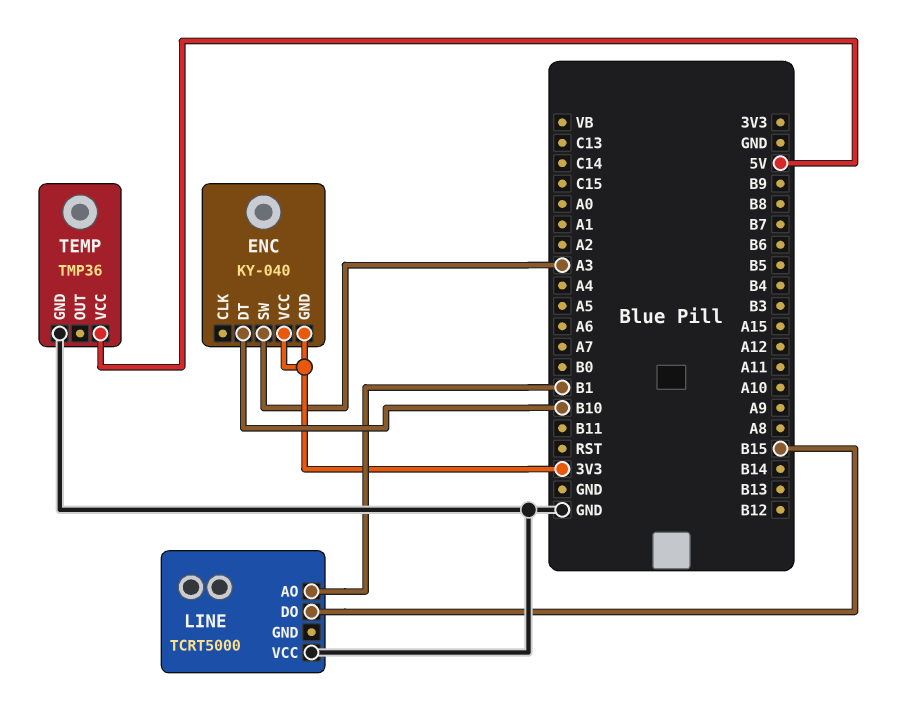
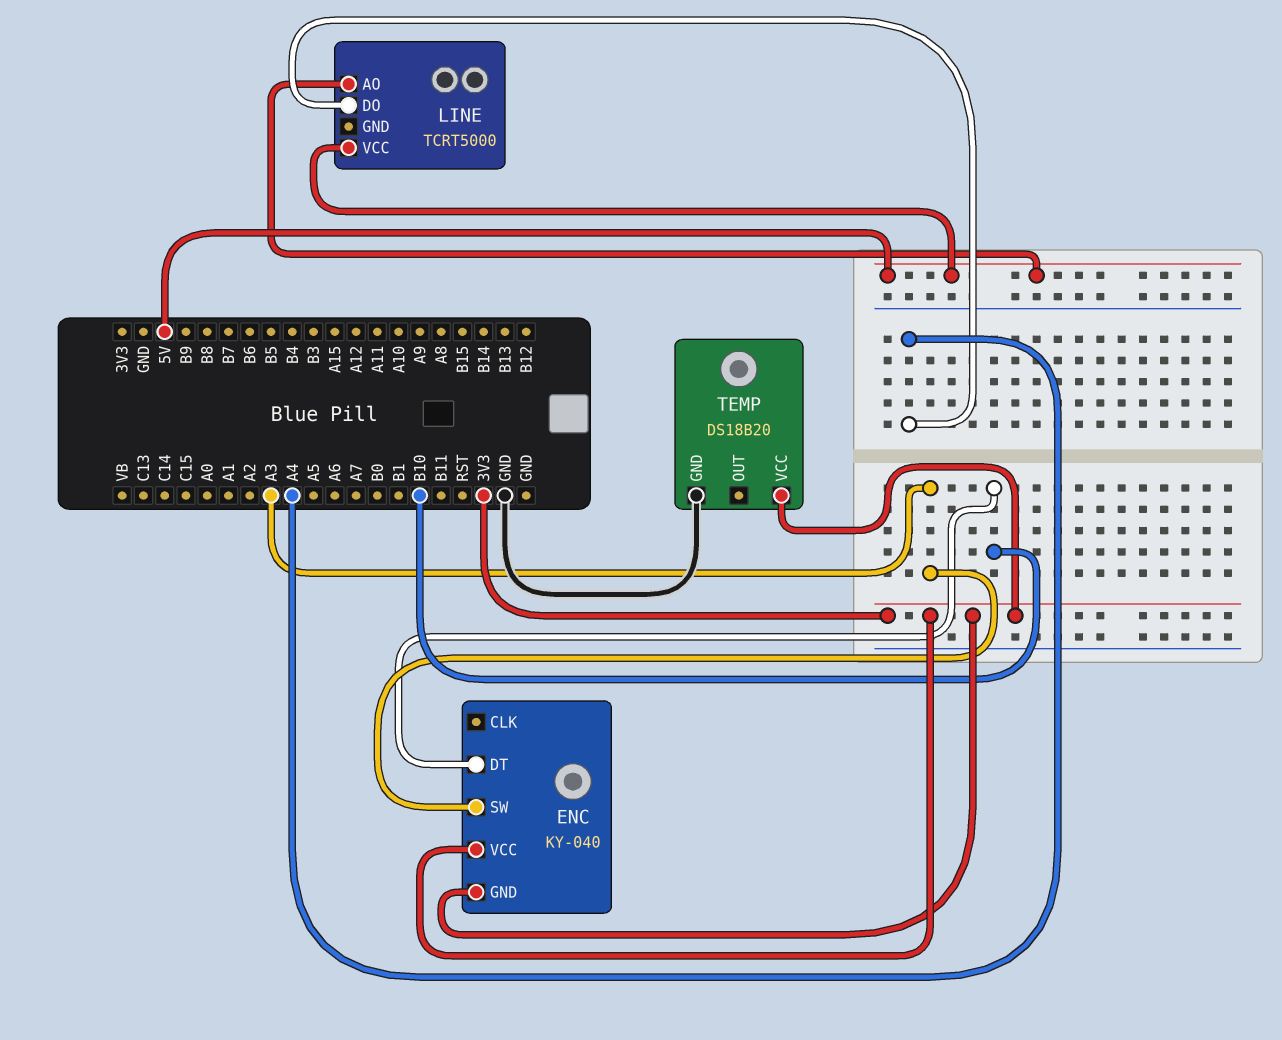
LINE pin AO: B1 -> 5V
LINE pin DO: B15 -> A4
LINE pin VCC: GND -> 5V
TEMP: TMP36 -> DS18B20
TEMP pin VCC: 5V -> 3V3

